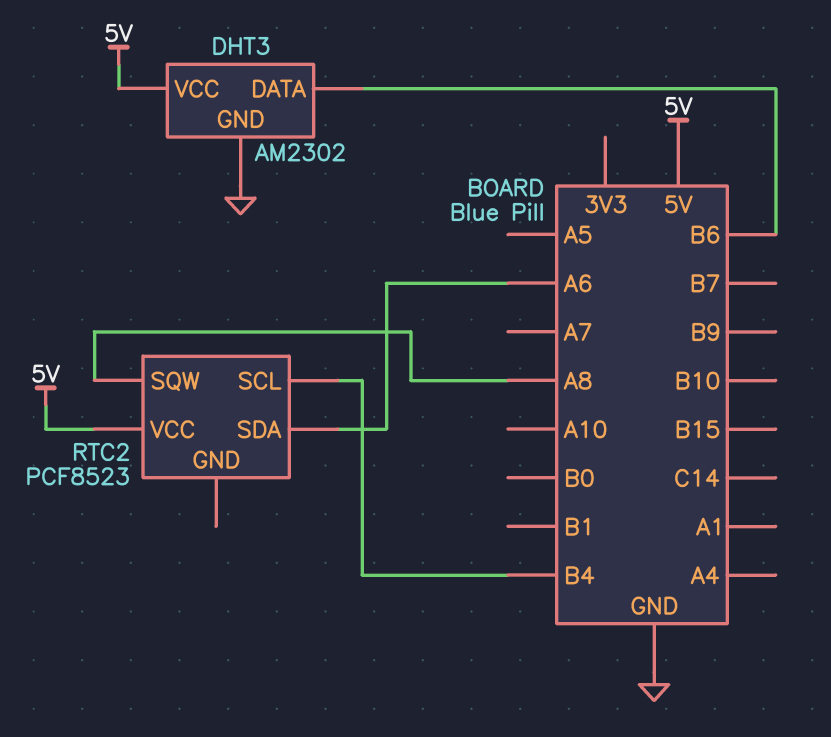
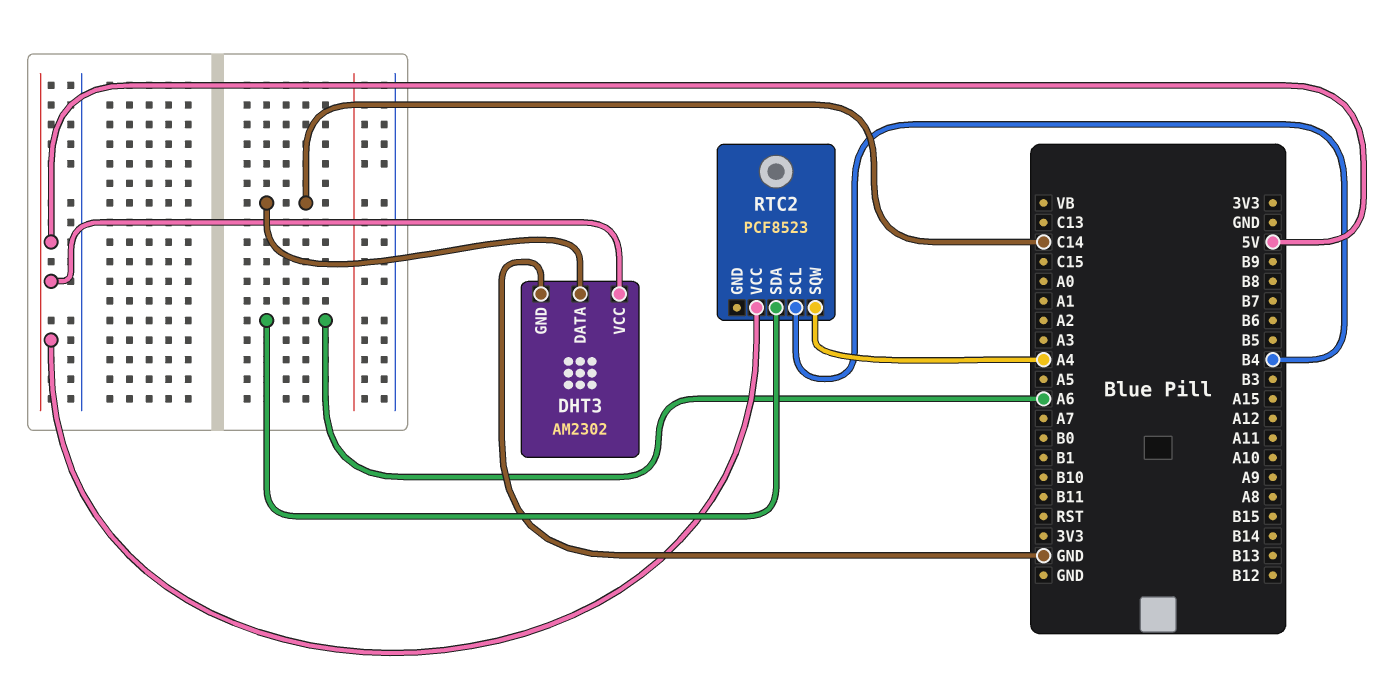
DHT3 pin DATA: B6 -> C14
RTC2 pin SQW: A8 -> A4

